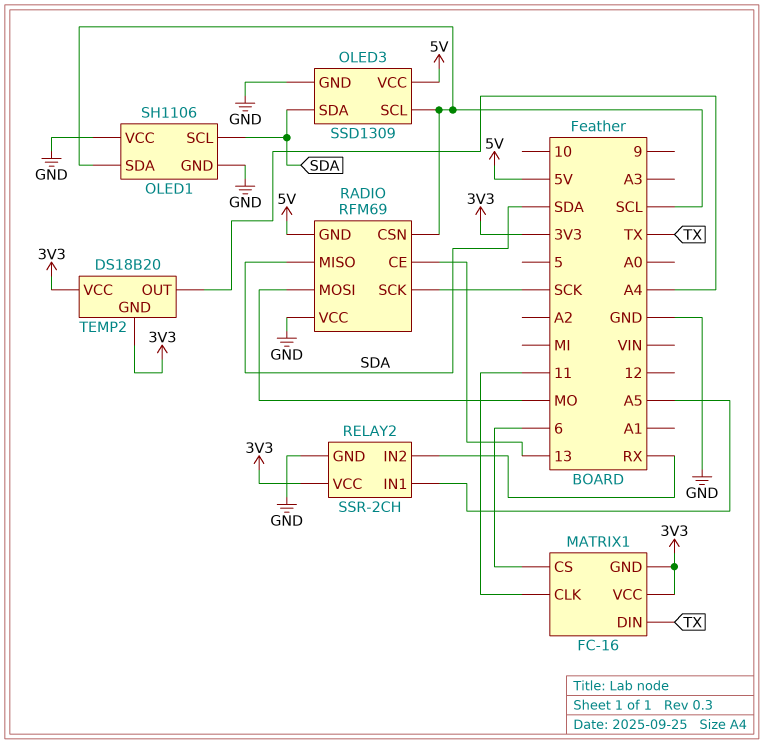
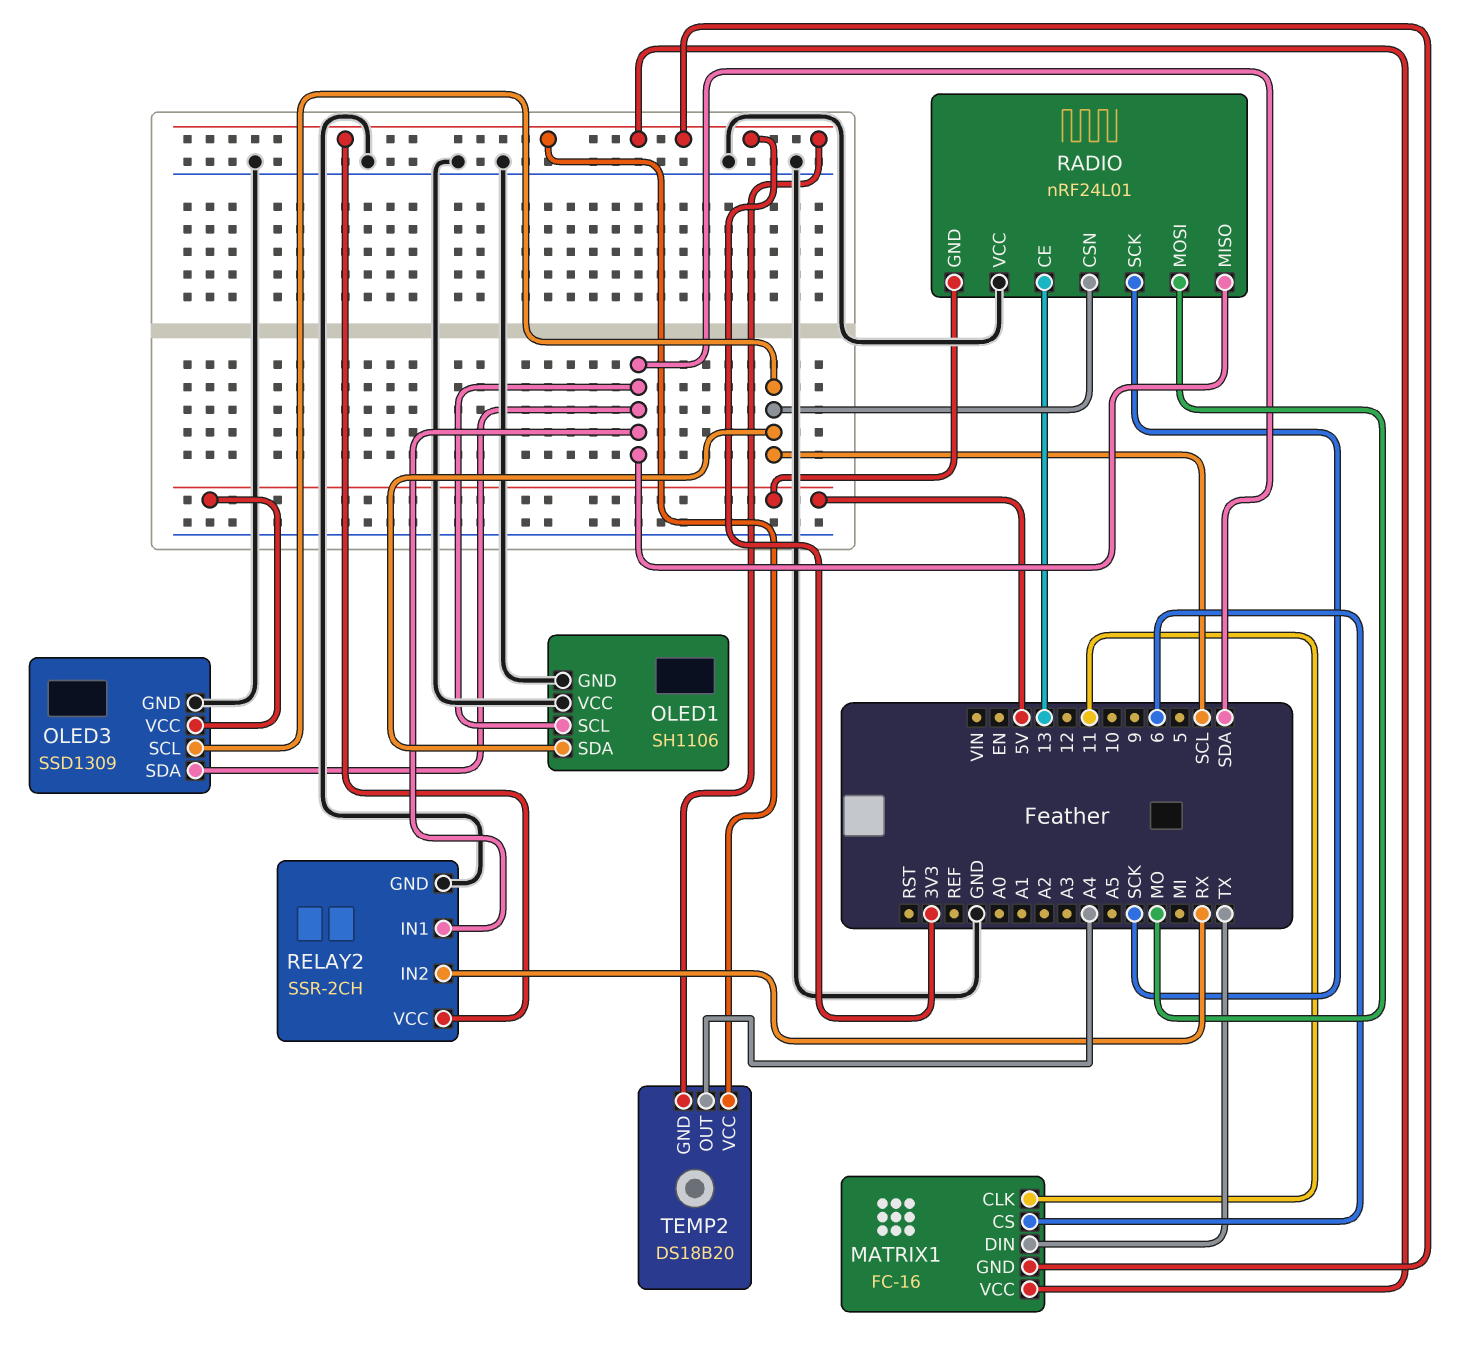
RADIO: RFM69 -> nRF24L01
RELAY2 pin IN1: A5 -> SDA

